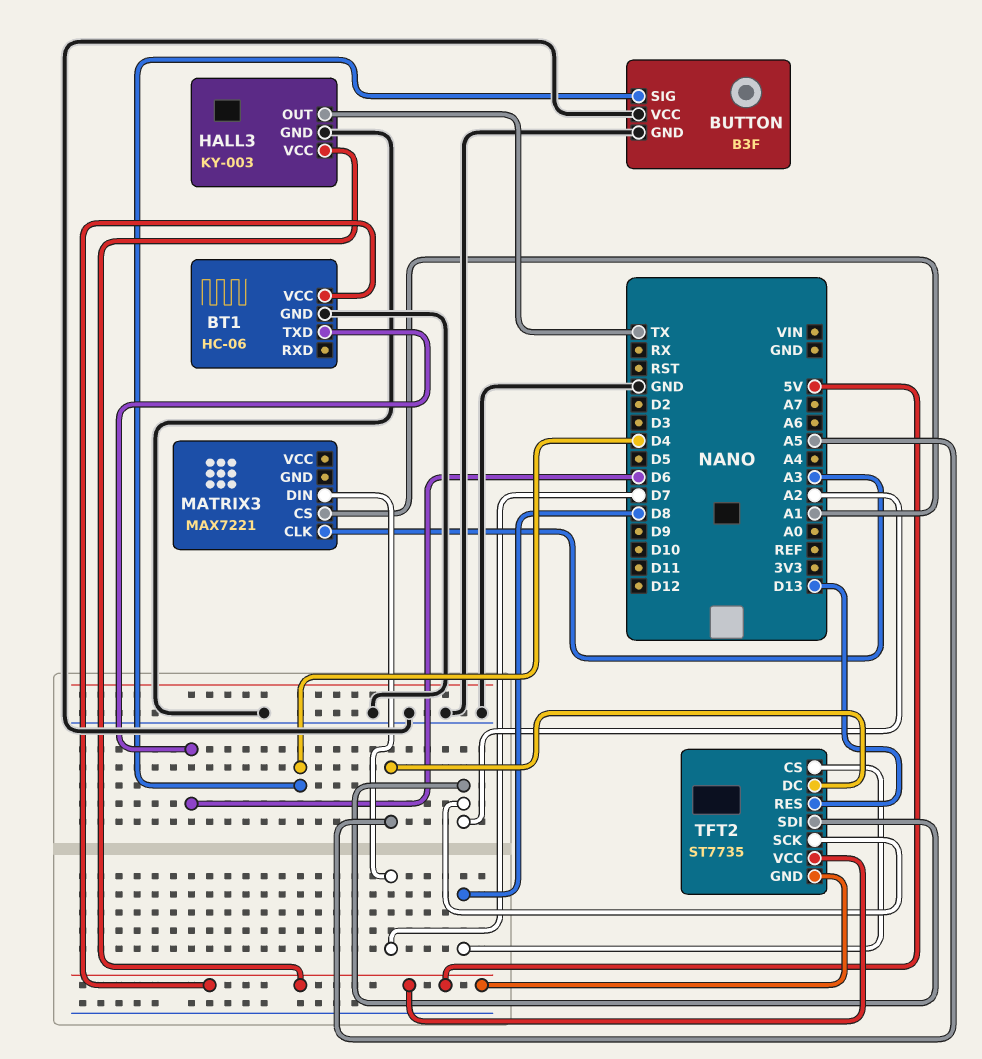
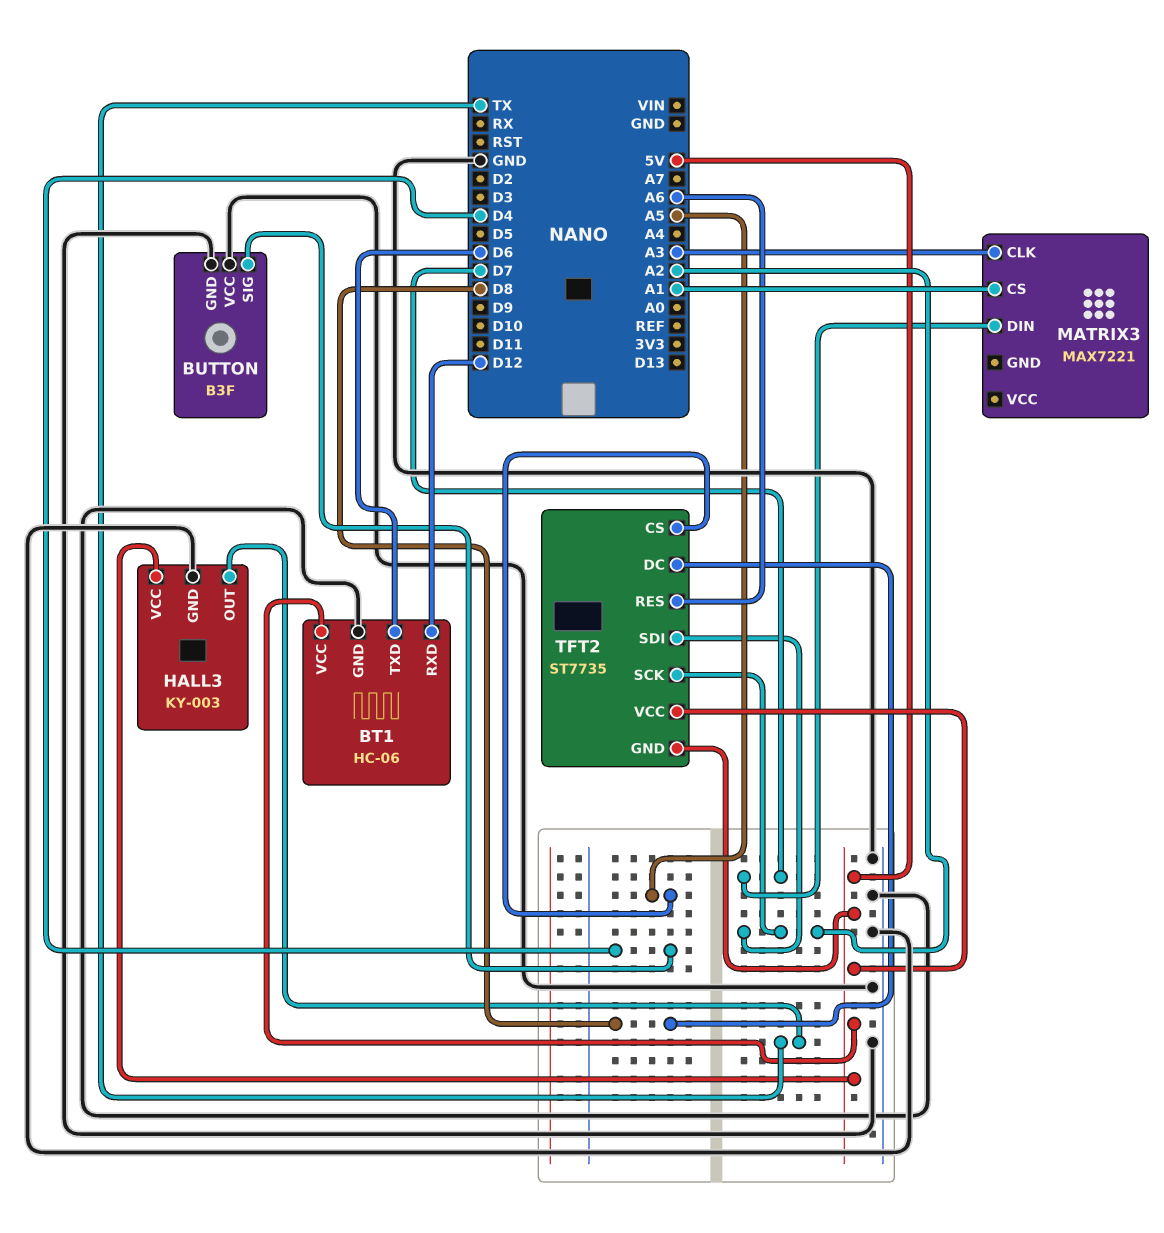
BT1 pin RXD: none -> D12
TFT2 pin CS: D8 -> A5
TFT2 pin DC: A5 -> D8
TFT2 pin RES: D13 -> A6

